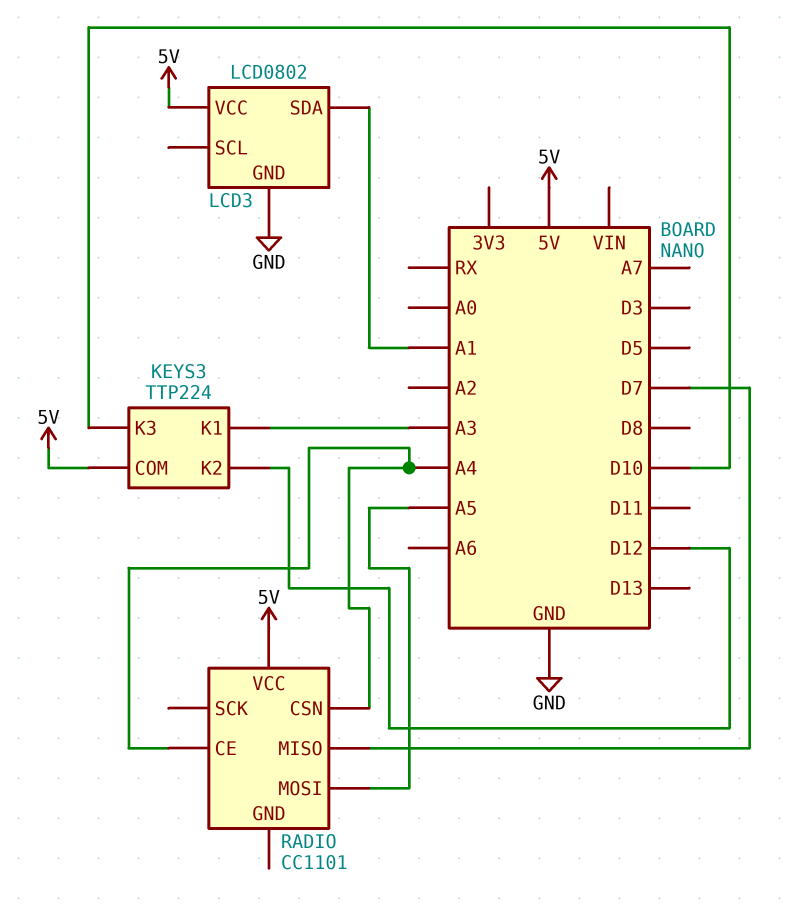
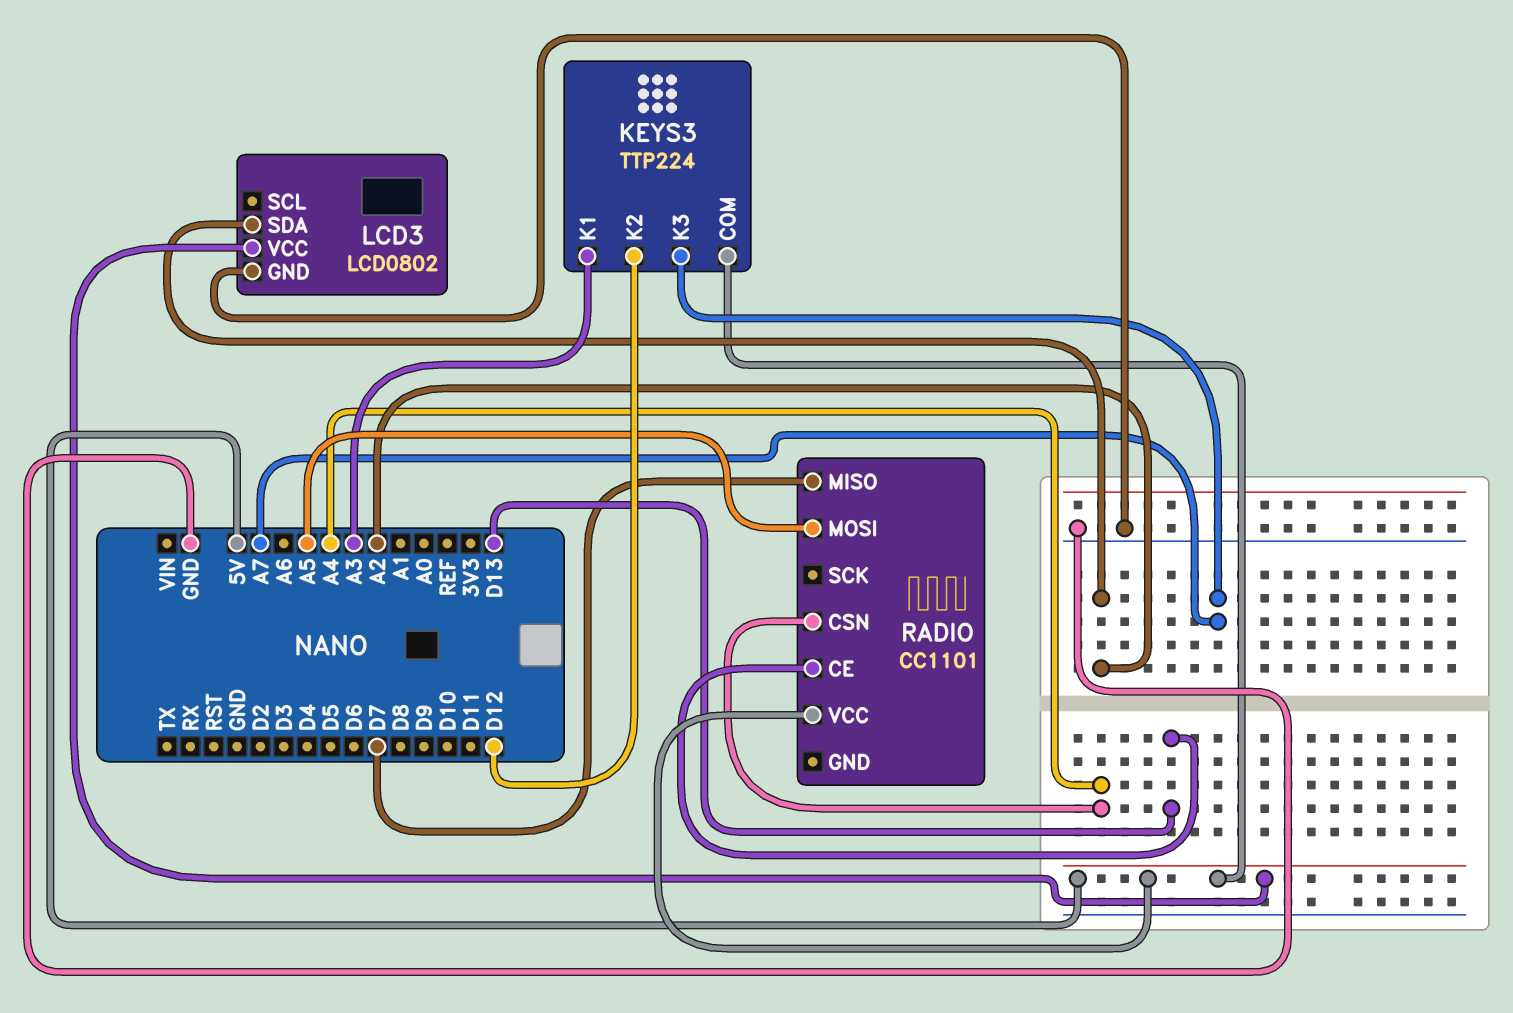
KEYS3 pin K3: D10 -> A7
LCD3 pin SDA: A1 -> A2
RADIO pin CE: A4 -> D13

